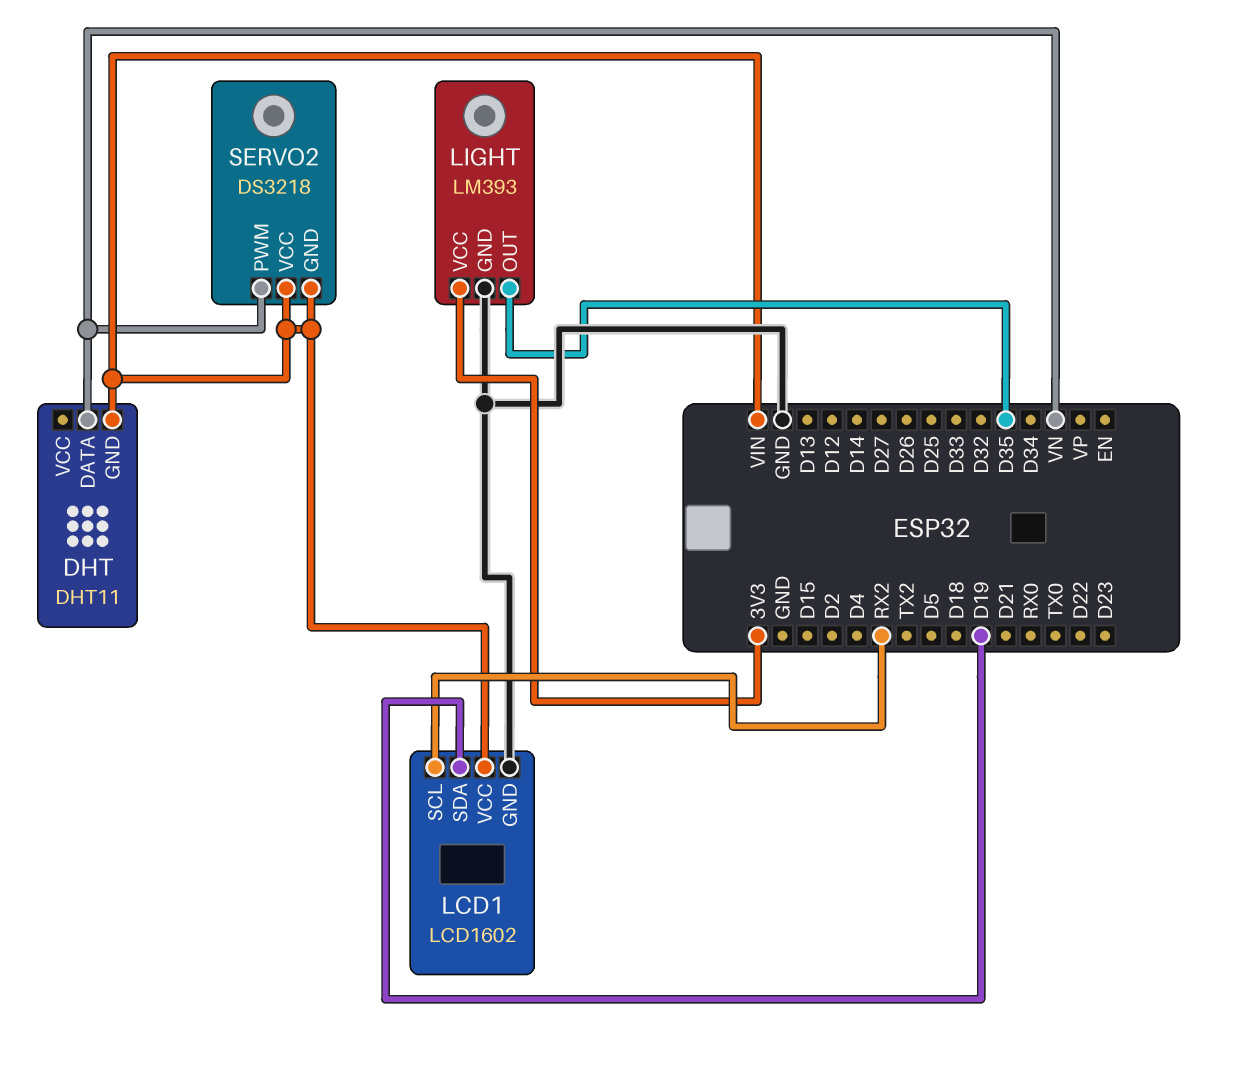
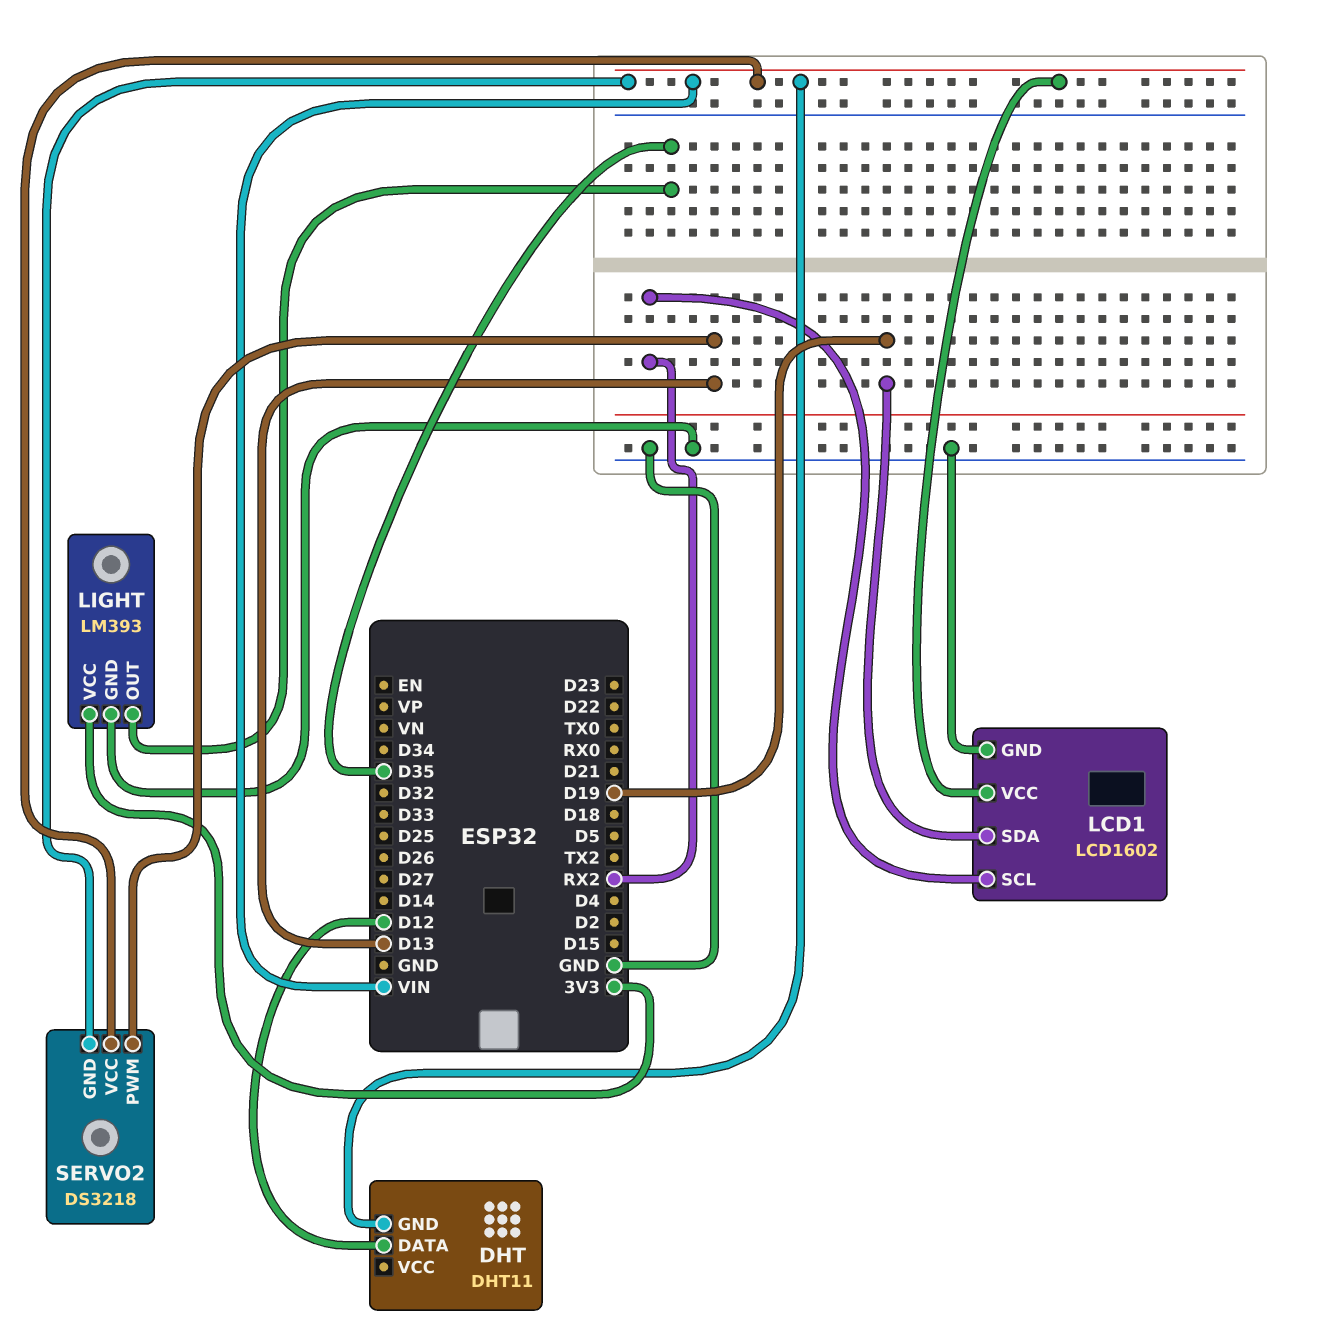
DHT pin DATA: VN -> D12
SERVO2 pin PWM: VN -> D13

